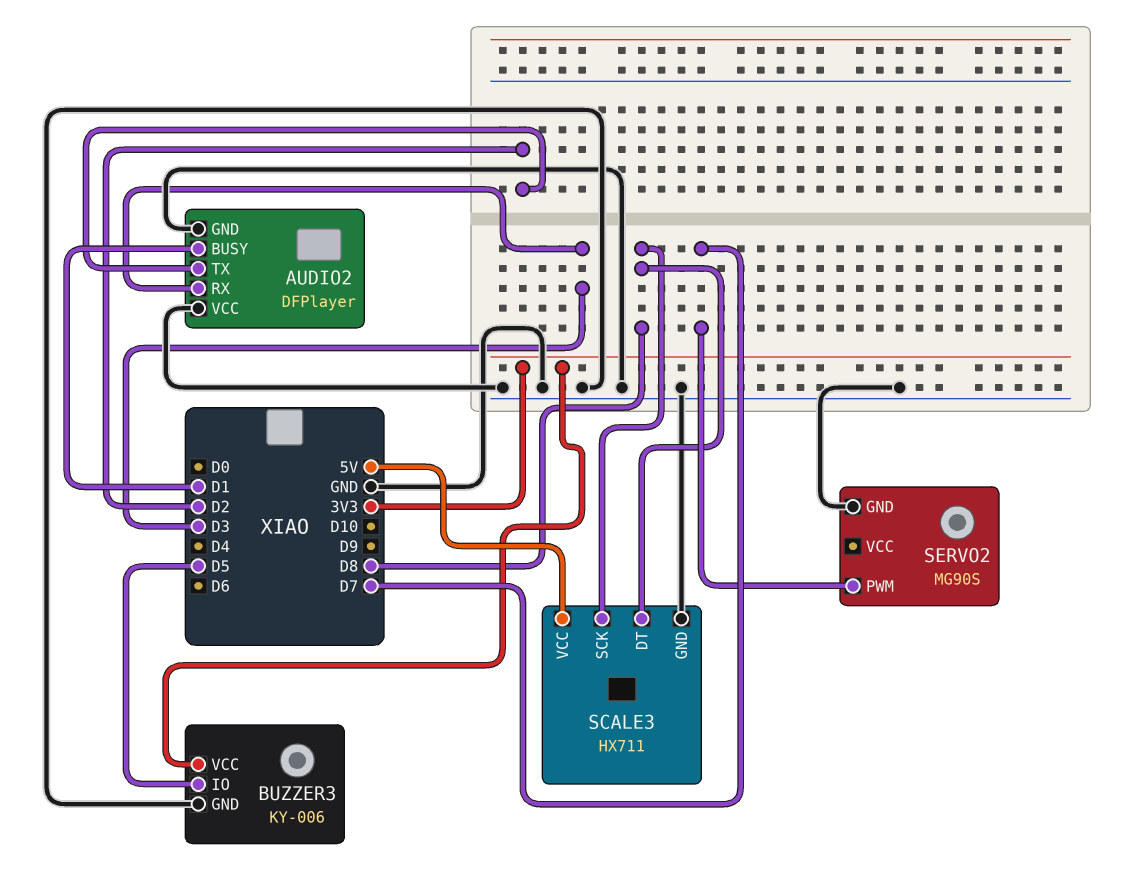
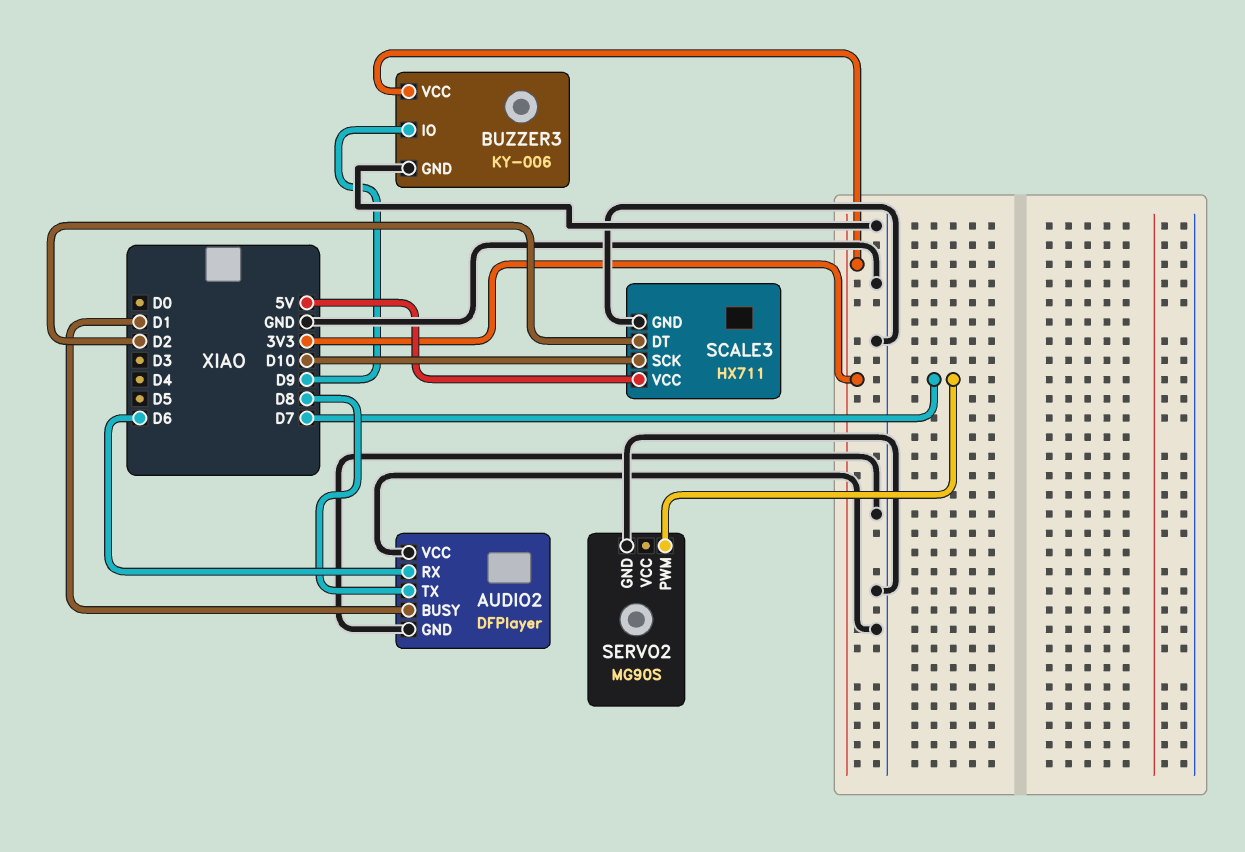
AUDIO2 pin RX: D3 -> D6
AUDIO2 pin TX: D2 -> D8
BUZZER3 pin IO: D5 -> D9
SCALE3 pin DT: D8 -> D2
SCALE3 pin SCK: D8 -> D10

